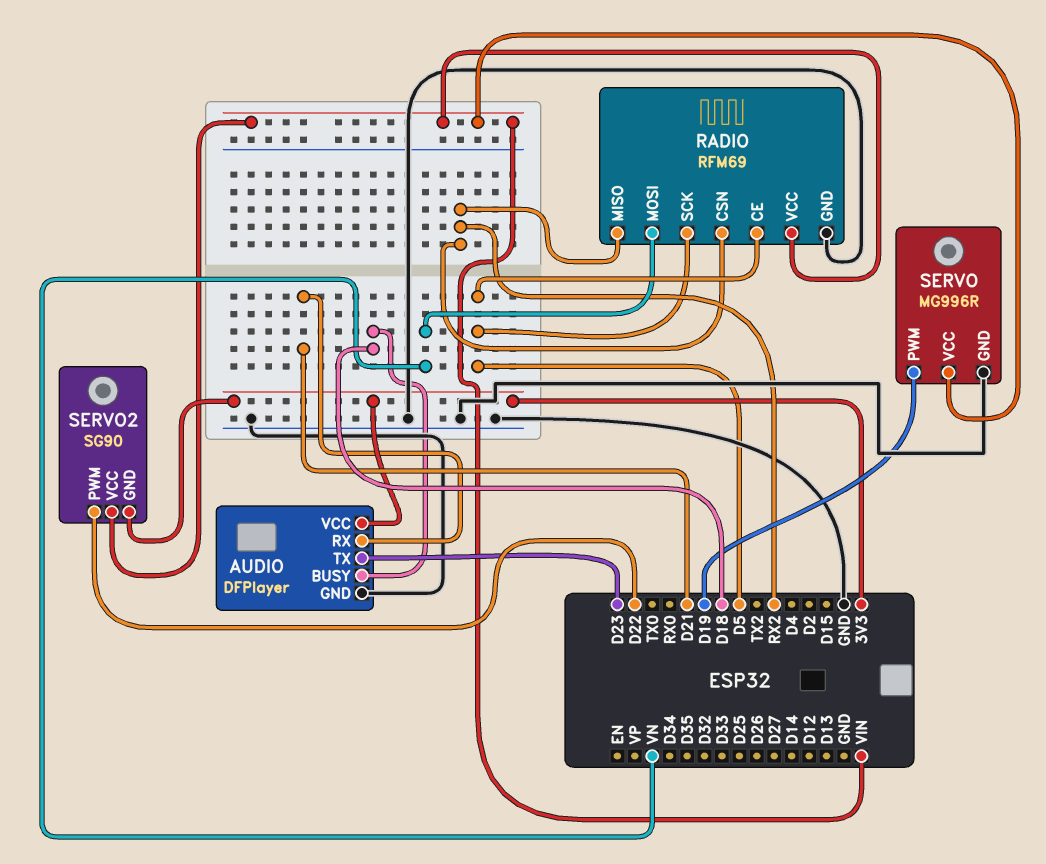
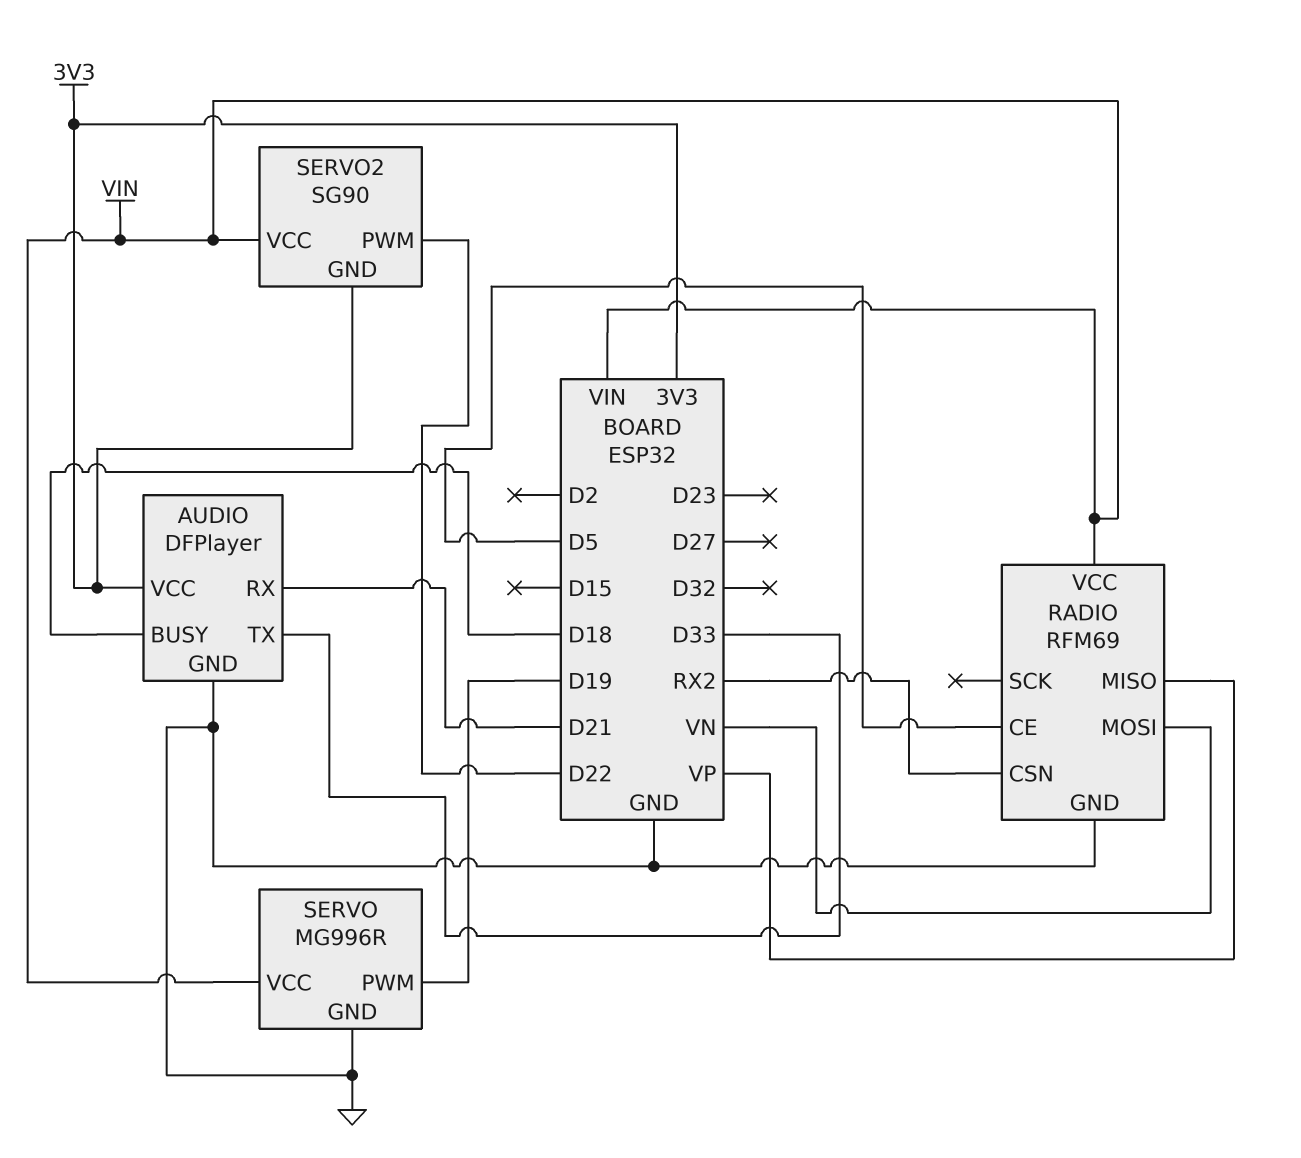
AUDIO pin TX: D23 -> D33
RADIO pin MISO: RX2 -> VP
RADIO pin SCK: D5 -> none

